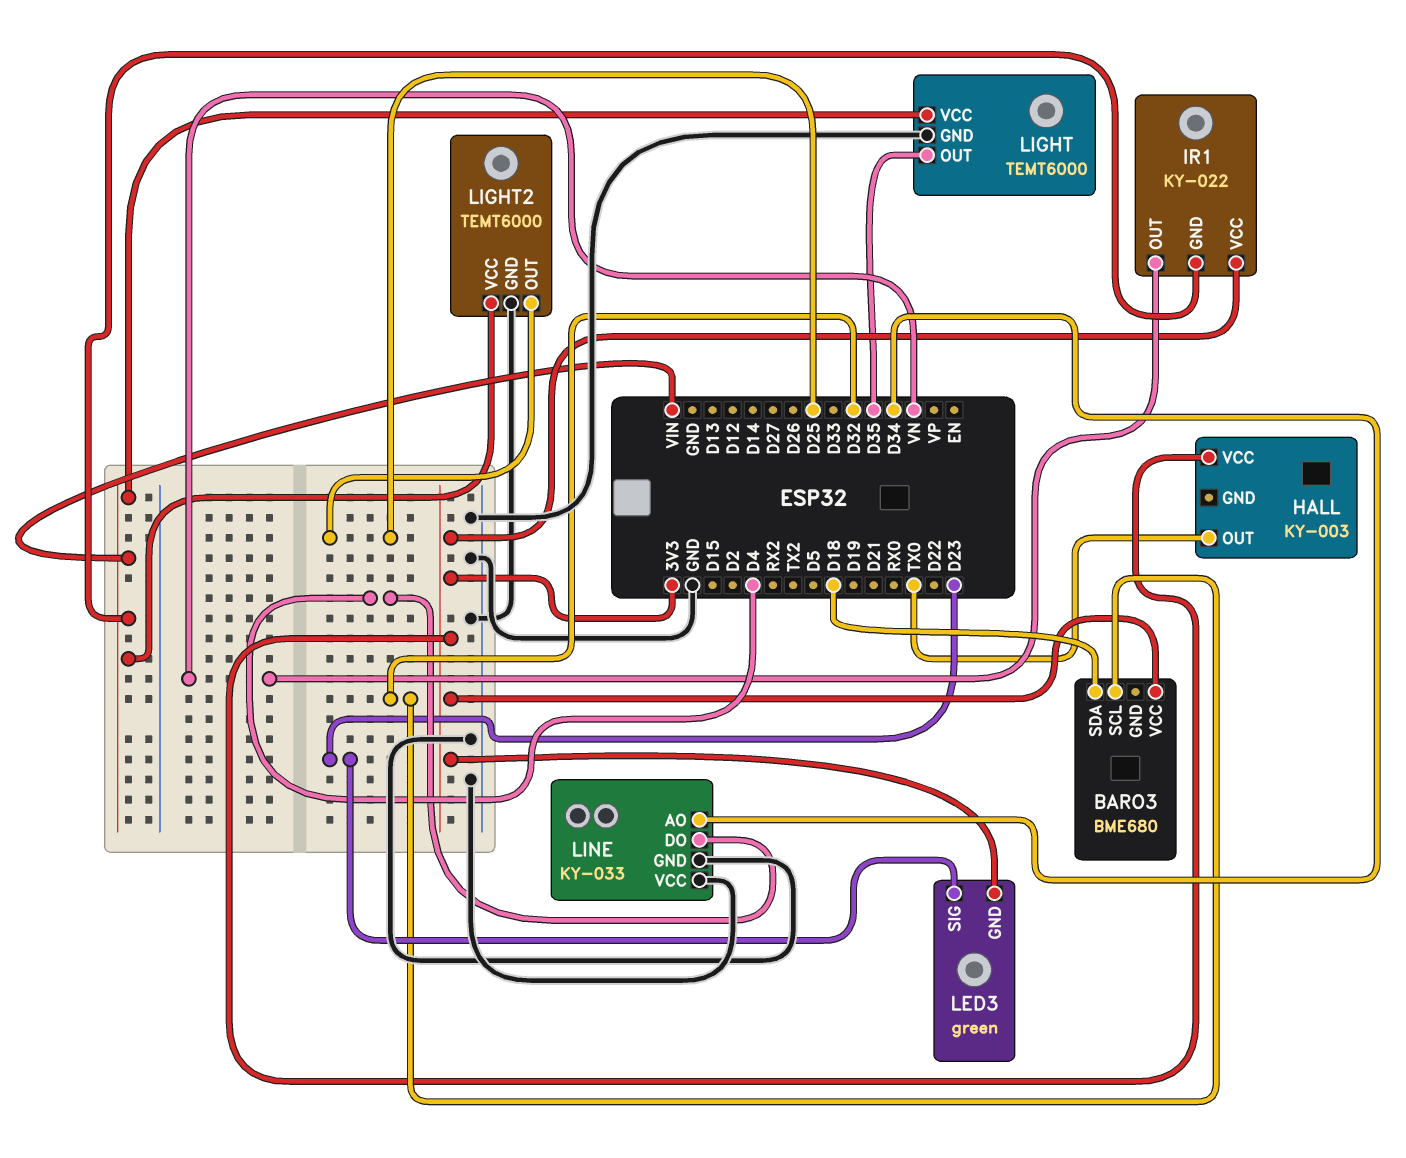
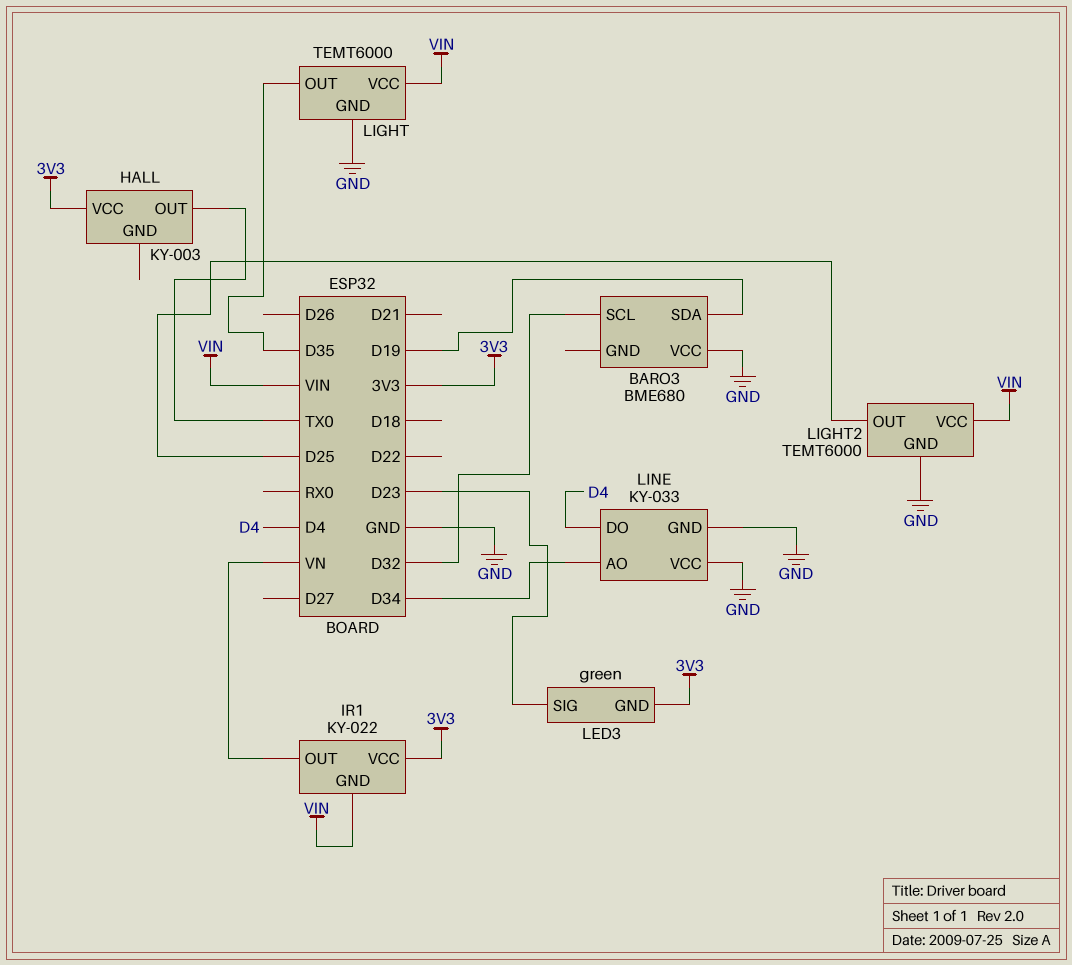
BARO3 pin SDA: D18 -> D19
BARO3 pin VCC: 3V3 -> GND

